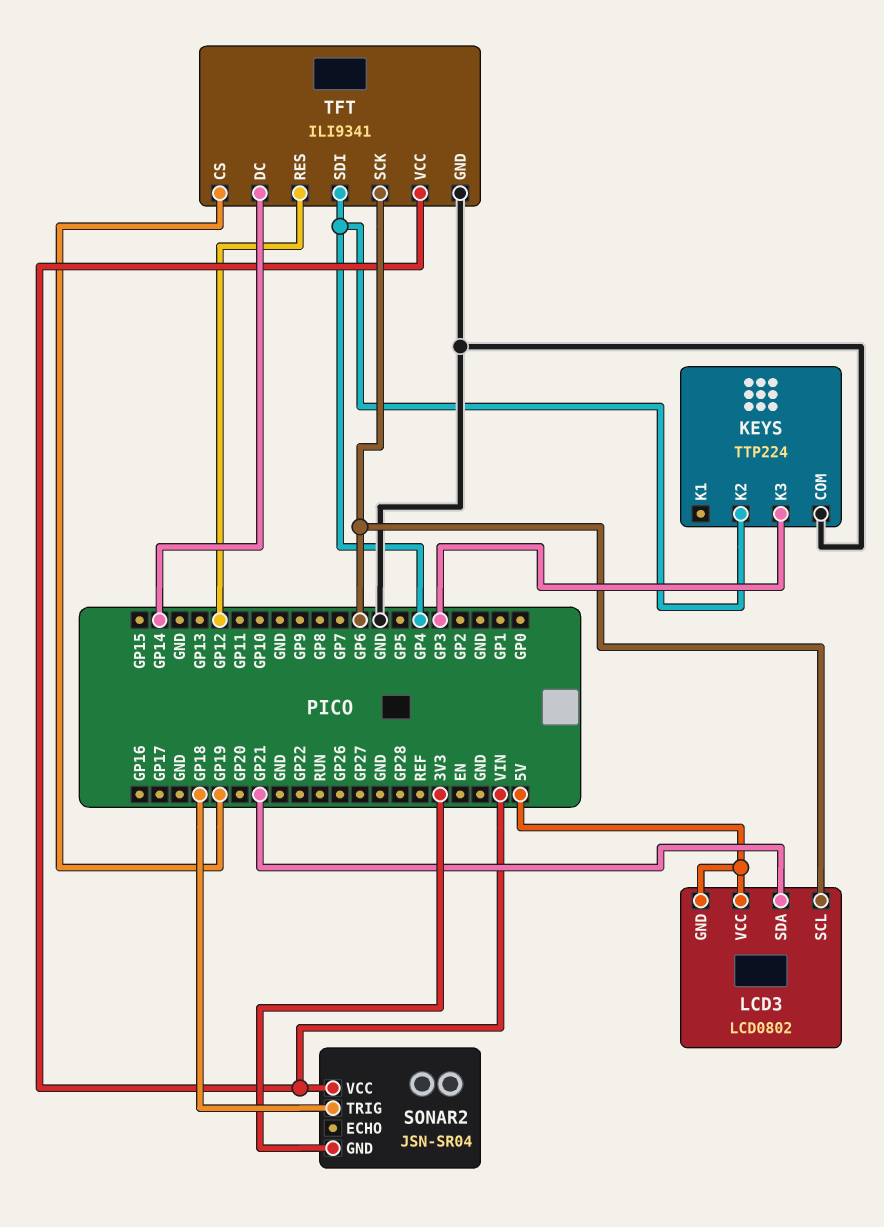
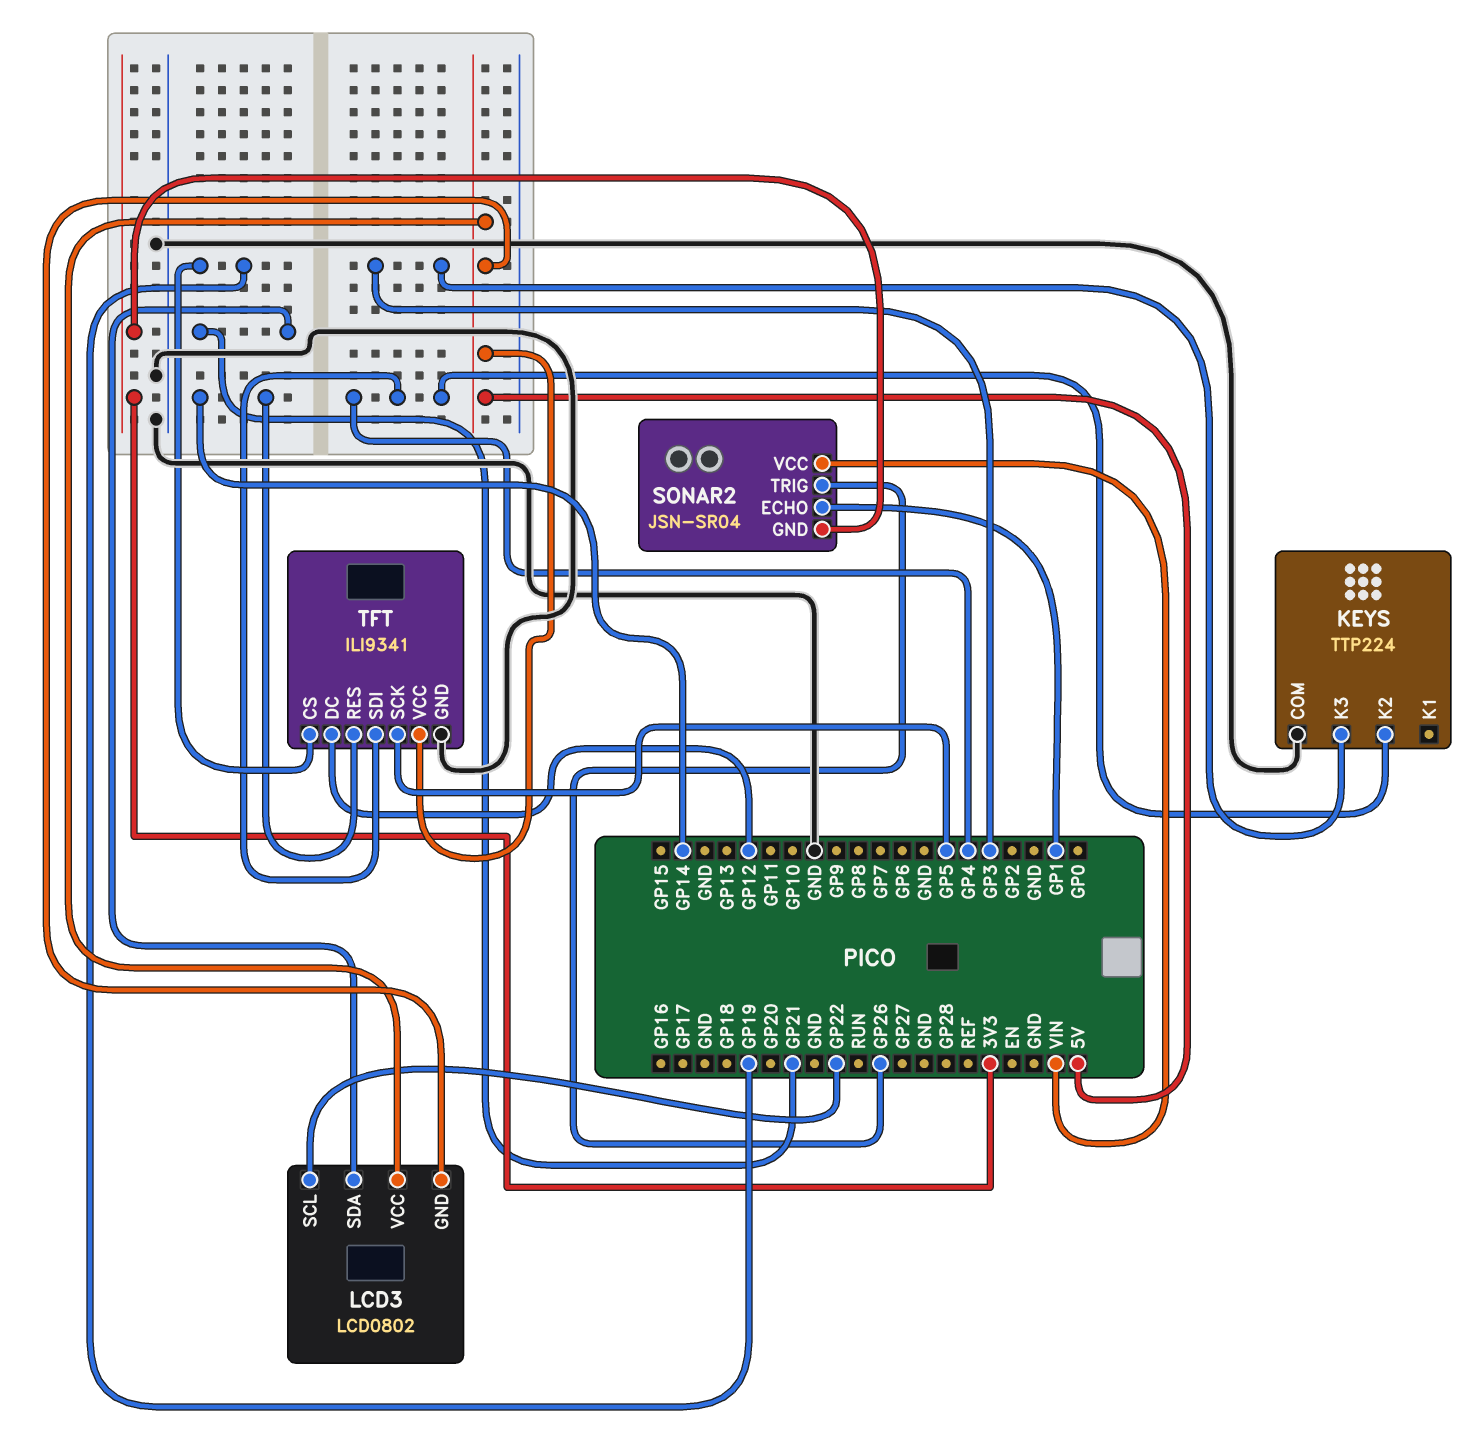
LCD3 pin SCL: GP6 -> GP22
SONAR2 pin ECHO: none -> GP1
SONAR2 pin TRIG: GP18 -> GP26
TFT pin DC: GP14 -> GP12
TFT pin RES: GP12 -> GP14
TFT pin SCK: GP6 -> GP5
TFT pin VCC: VIN -> 5V

